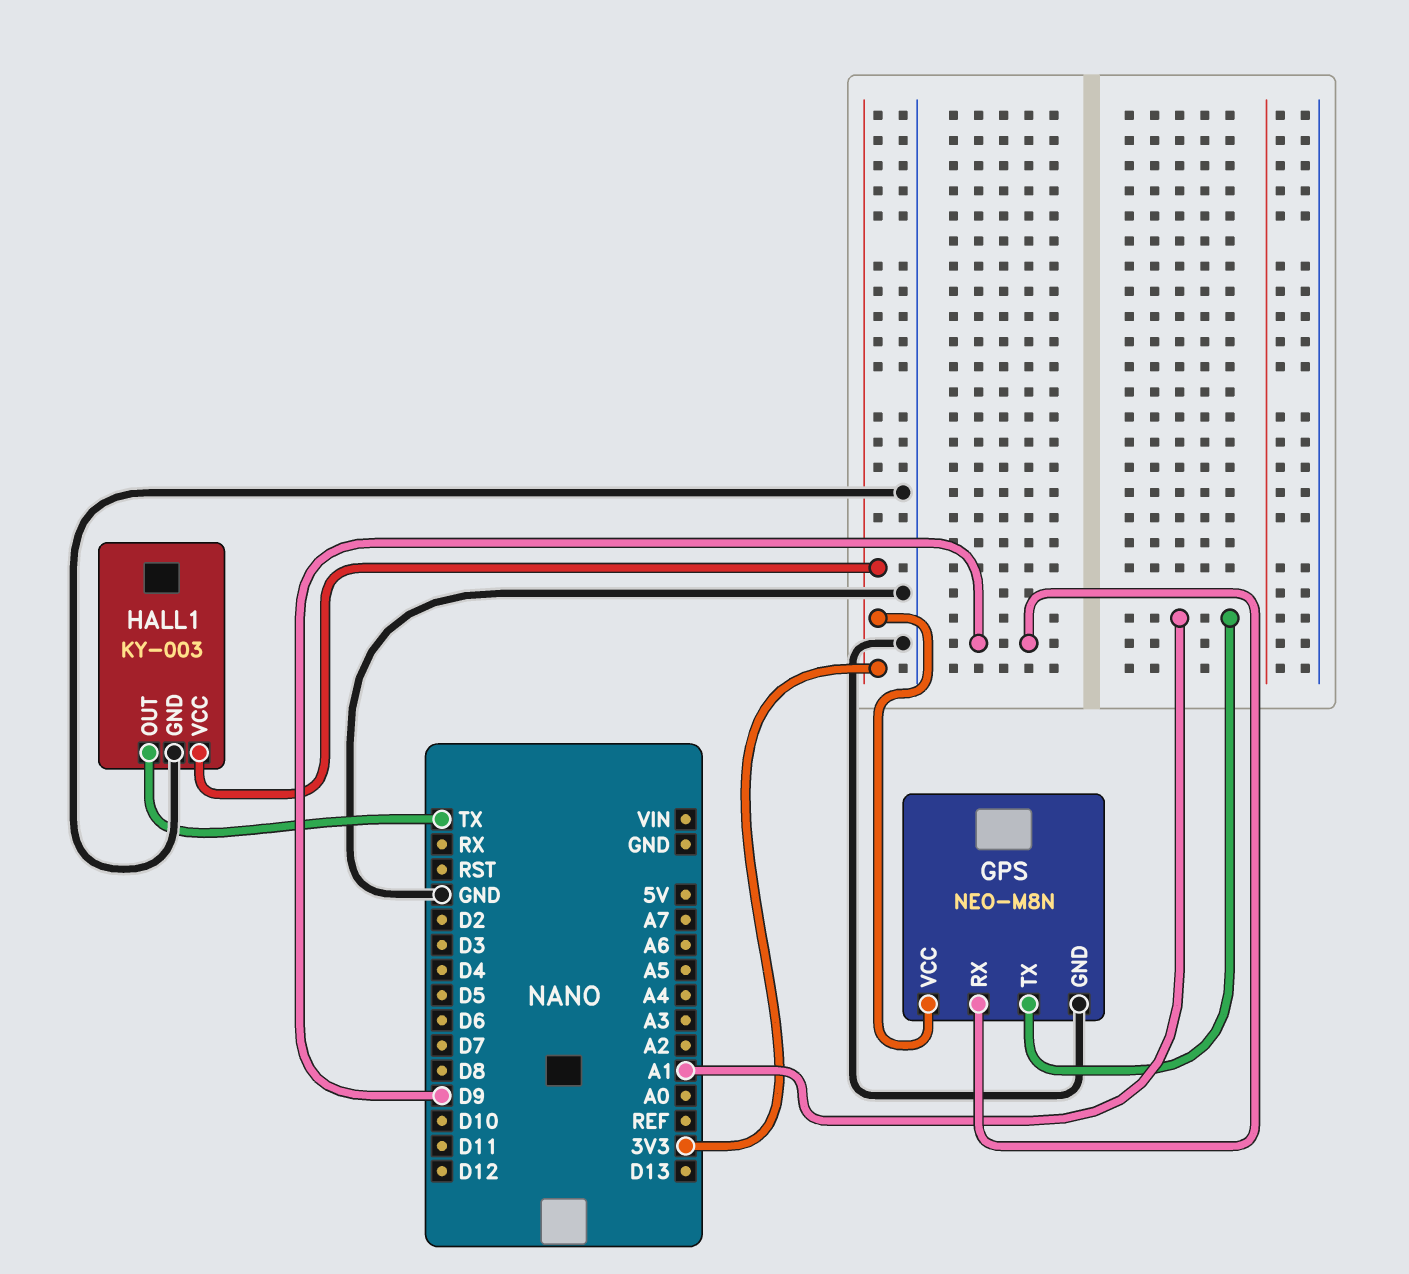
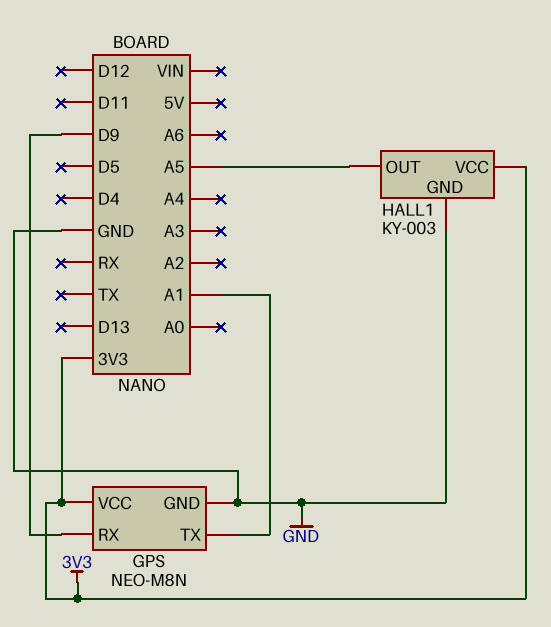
HALL1 pin OUT: TX -> A5

